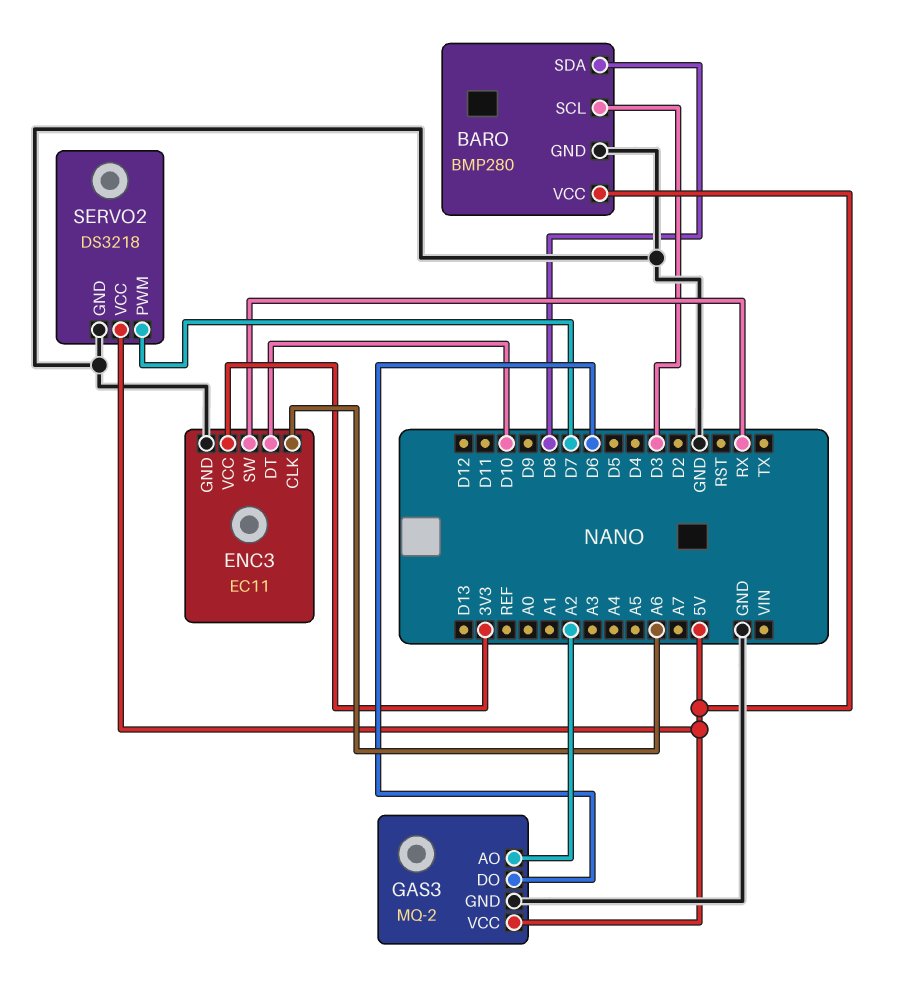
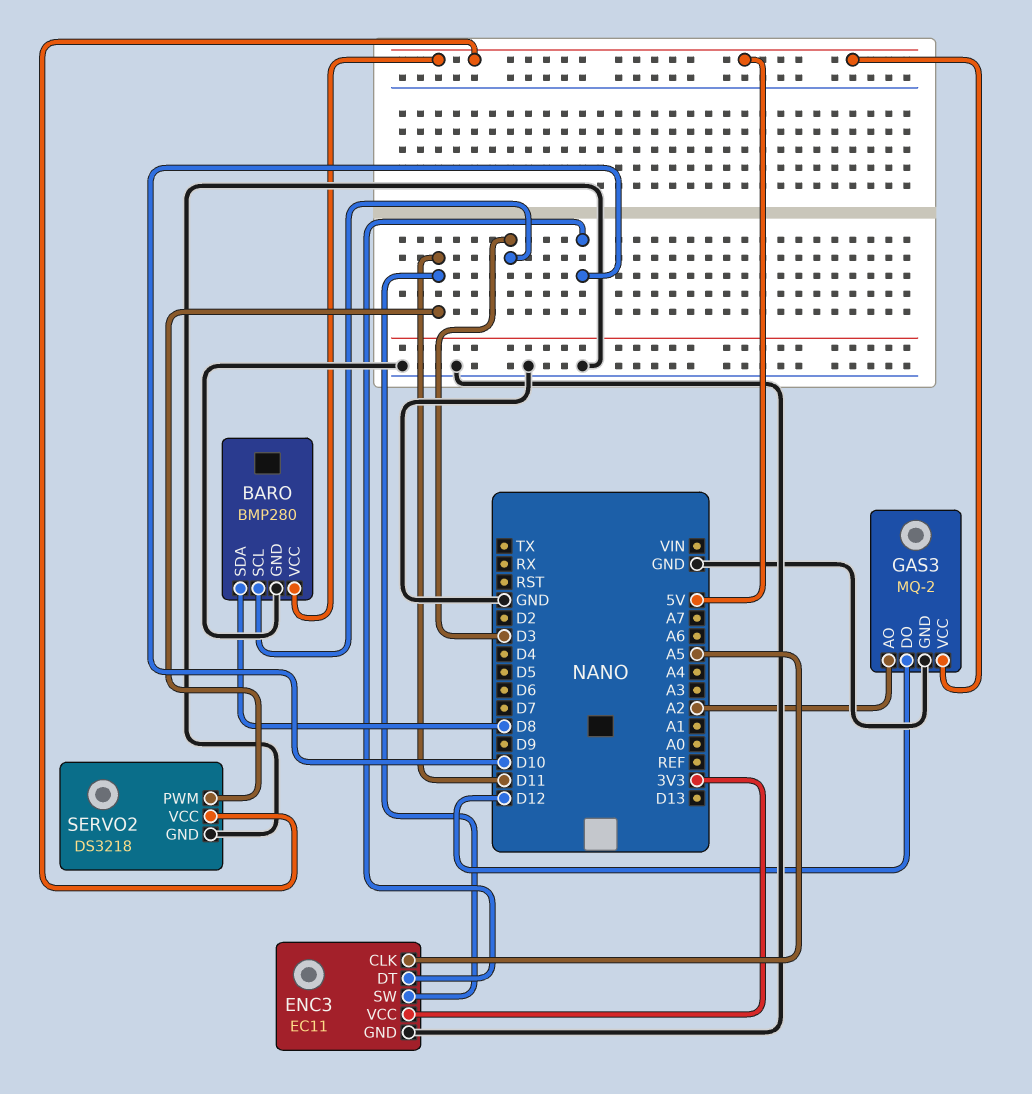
ENC3 pin CLK: A6 -> A5
ENC3 pin SW: RX -> D11
GAS3 pin DO: D6 -> D12
SERVO2 pin PWM: D7 -> D11

